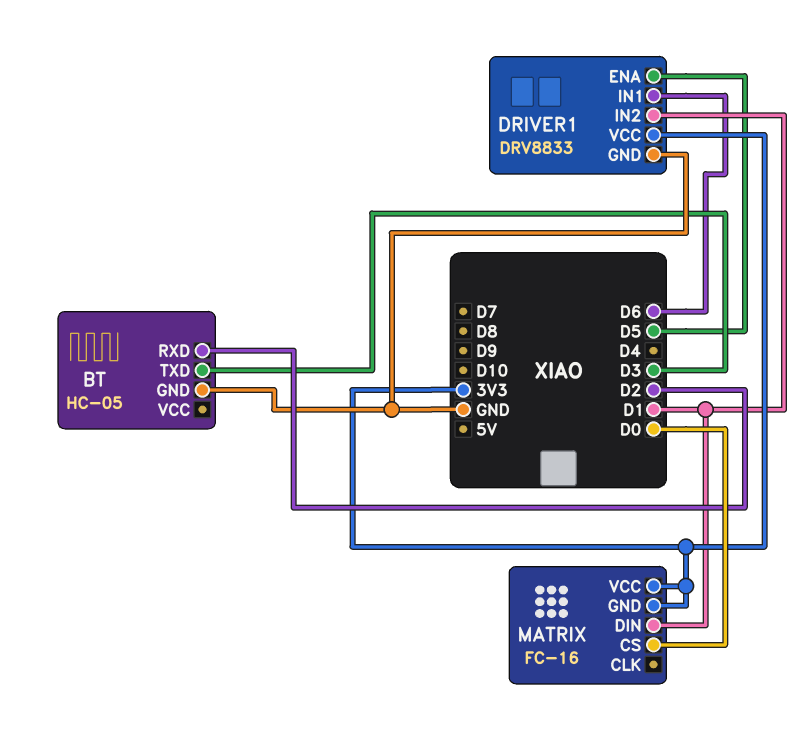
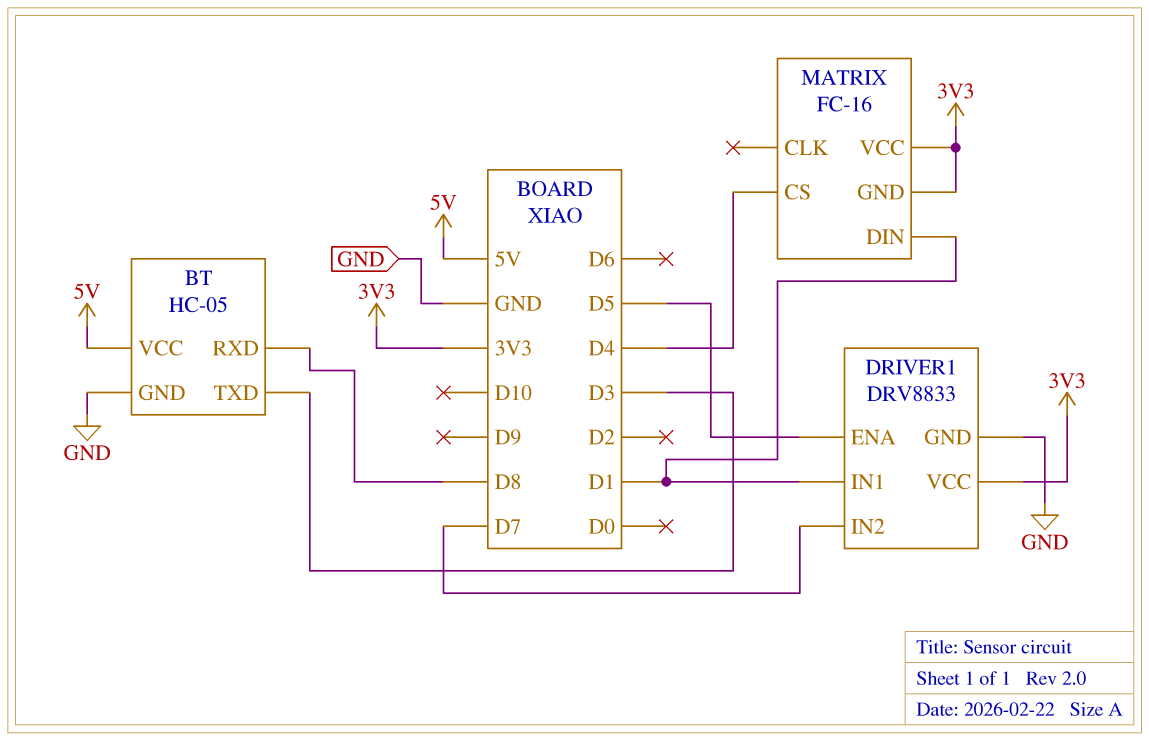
BT pin RXD: D2 -> D8
BT pin VCC: none -> 5V
DRIVER1 pin IN1: D6 -> D1
DRIVER1 pin IN2: D1 -> D7
MATRIX pin CS: D0 -> D4

